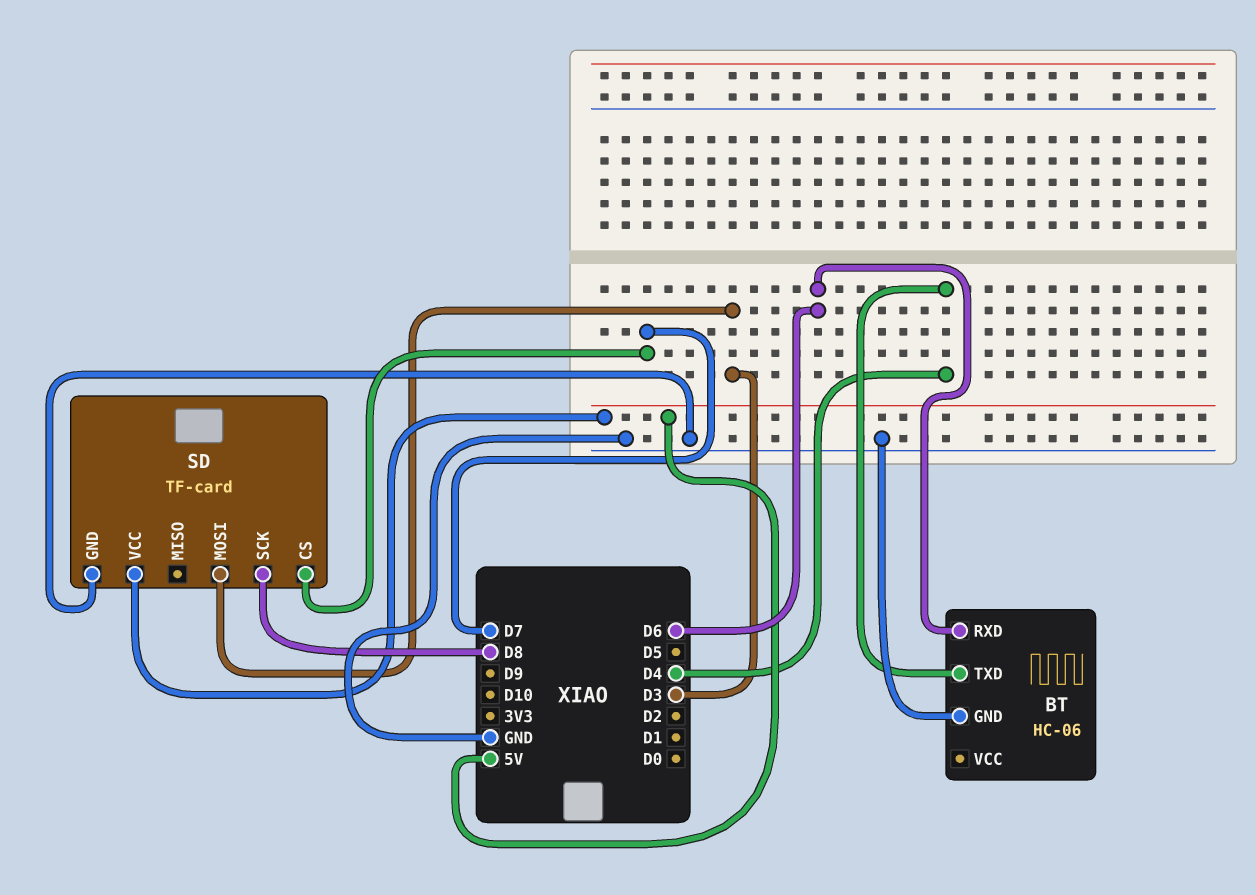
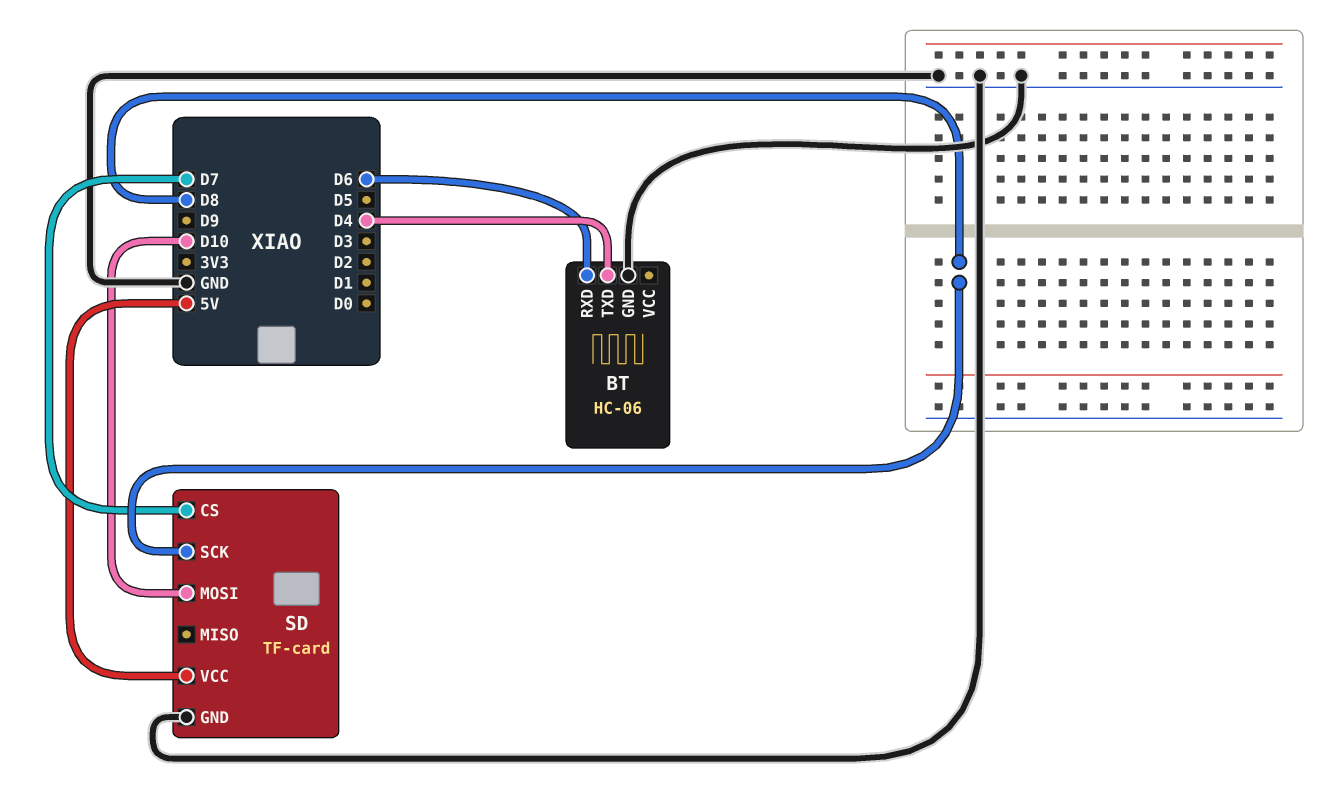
SD pin MOSI: D3 -> D10

